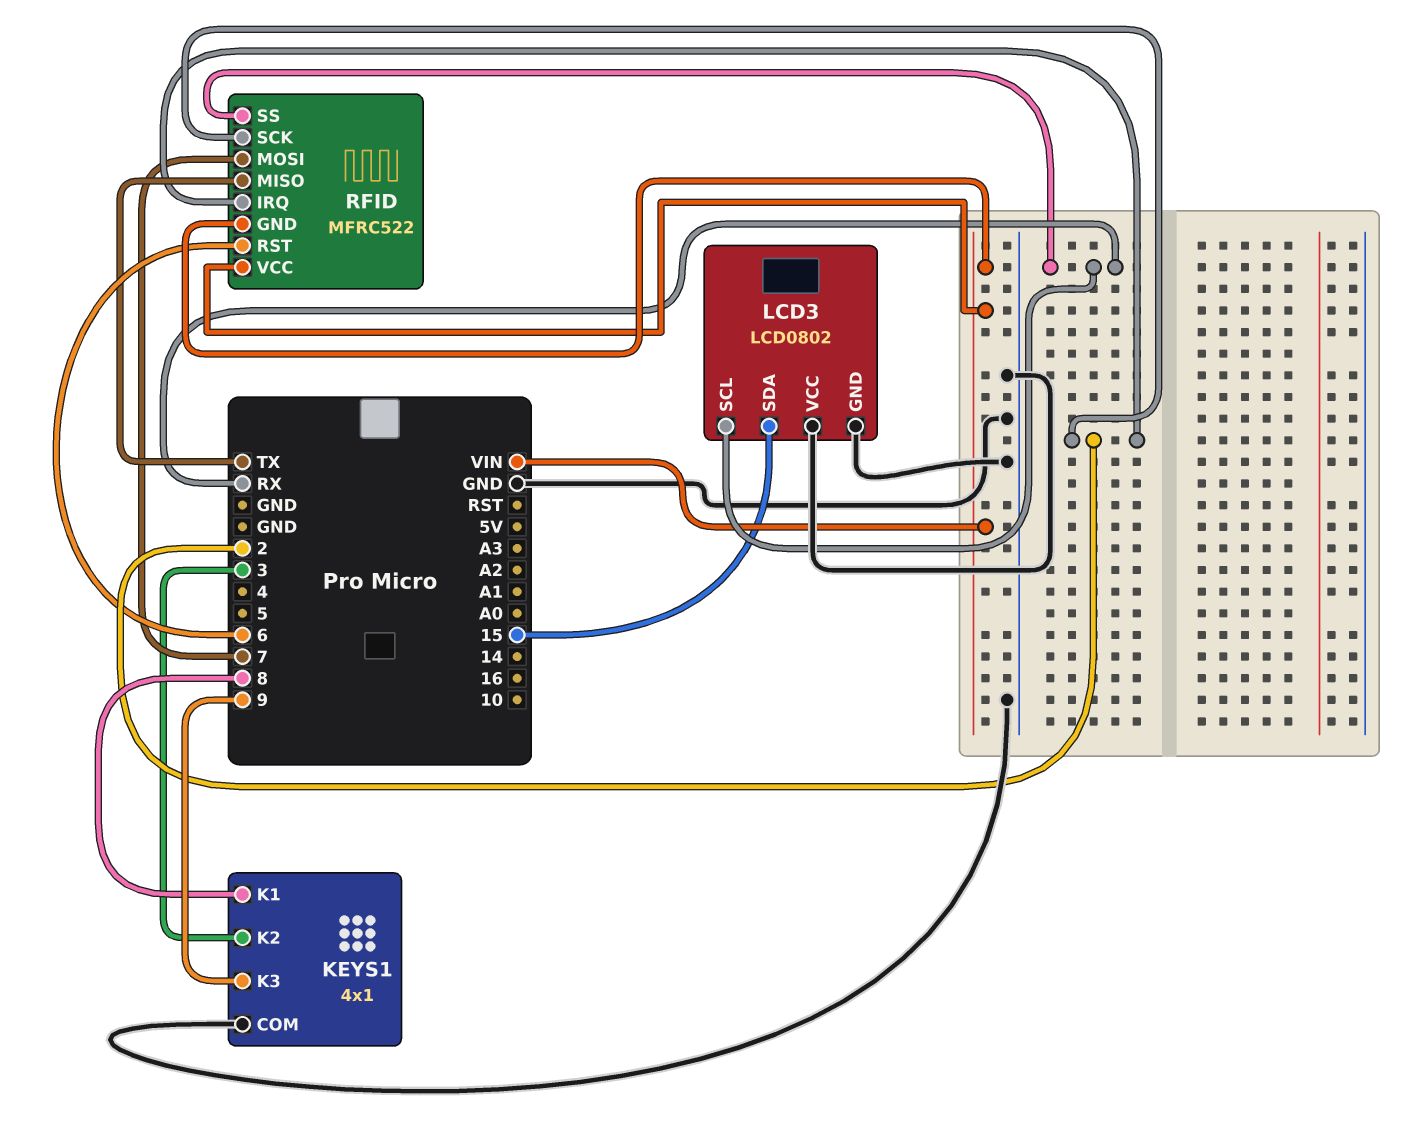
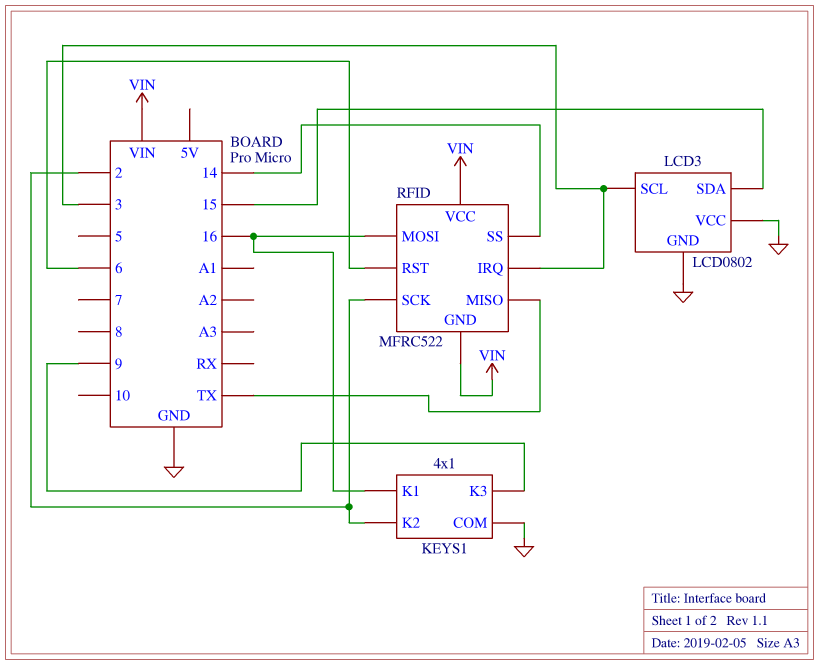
KEYS1 pin K1: 8 -> 16
KEYS1 pin K2: 3 -> 2
LCD3 pin SCL: RX -> 3
RFID pin IRQ: 2 -> 3
RFID pin MOSI: 7 -> 16
RFID pin SS: RX -> 14

